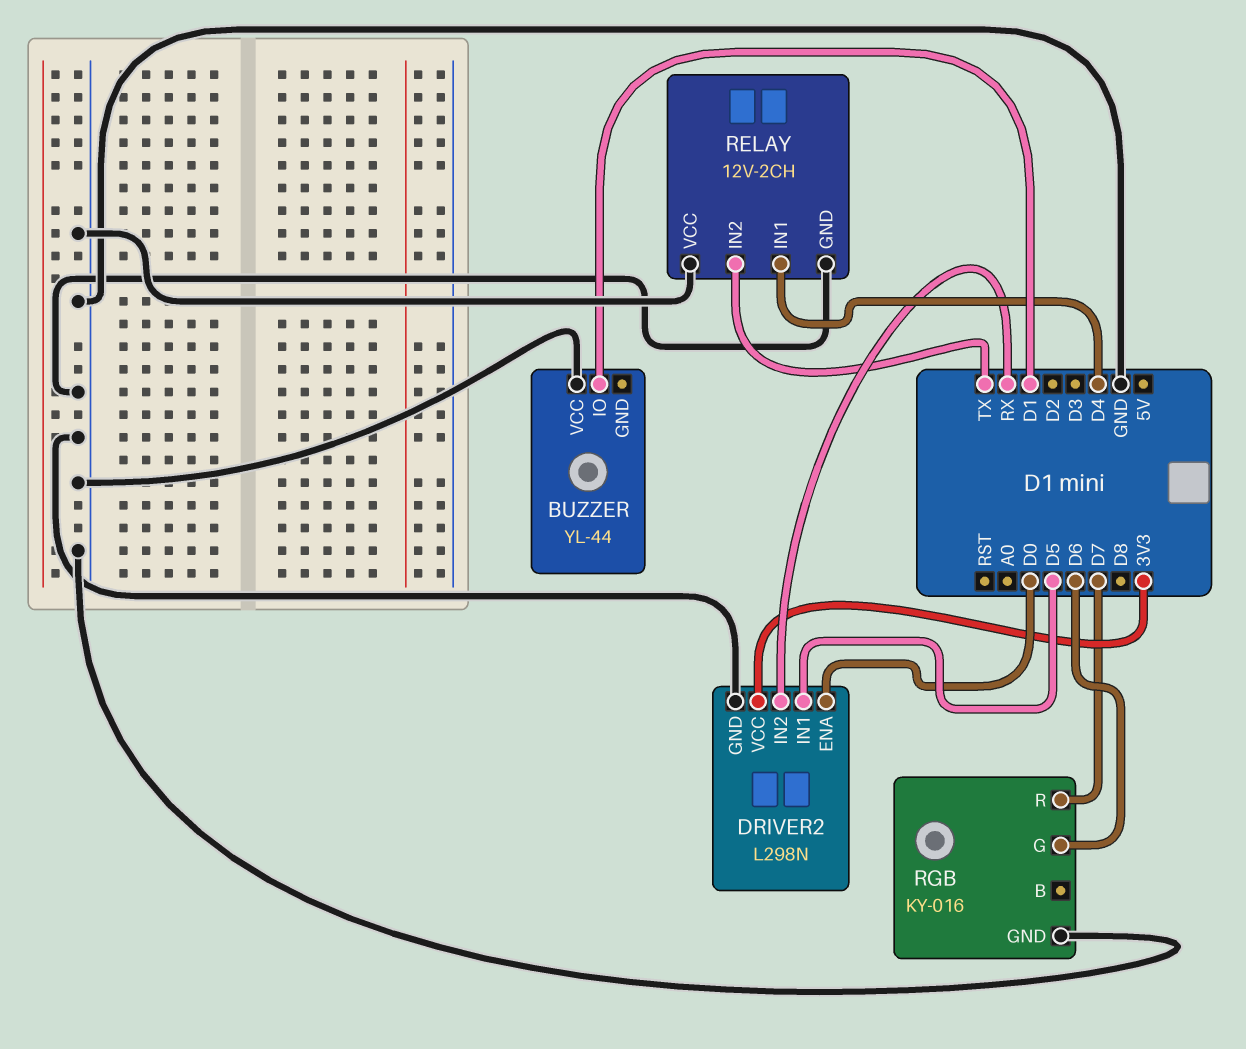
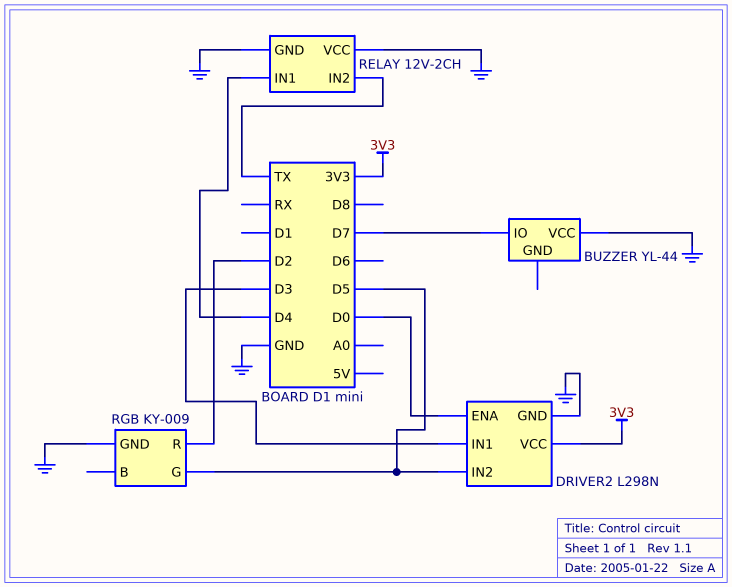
BUZZER pin IO: D1 -> D7
DRIVER2 pin IN1: D5 -> D3
DRIVER2 pin IN2: RX -> D5
RGB: KY-016 -> KY-009
RGB pin G: D6 -> D5
RGB pin R: D7 -> D2

